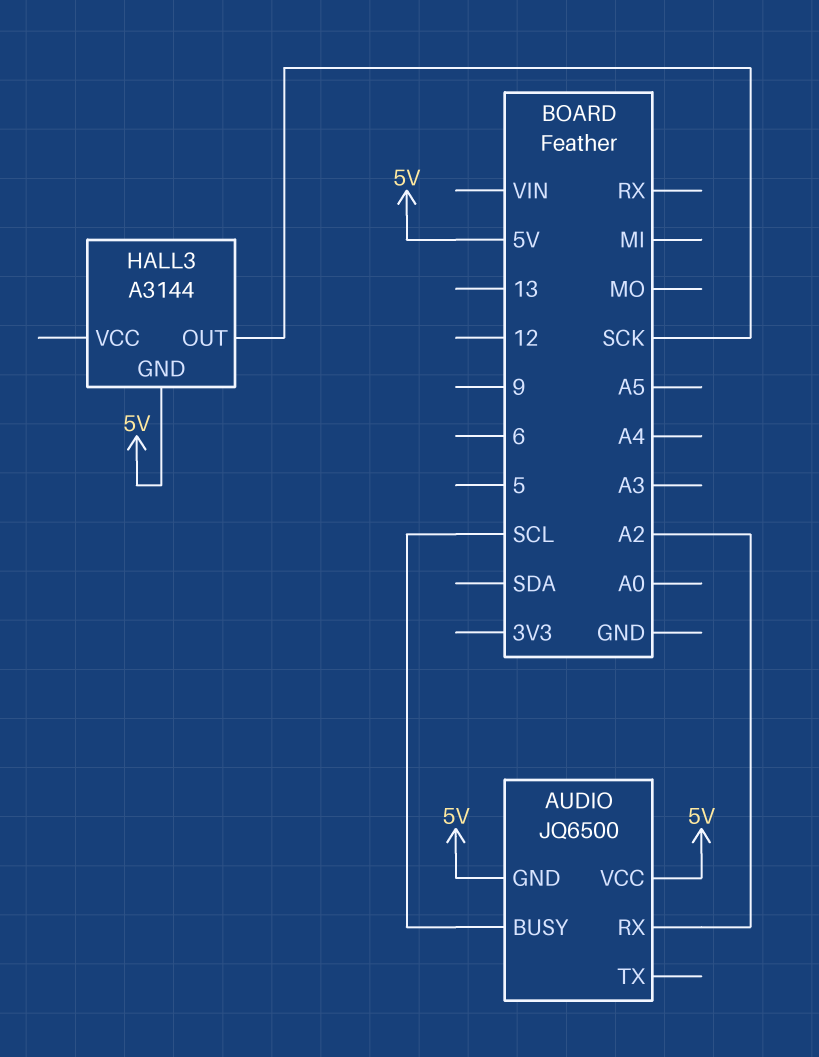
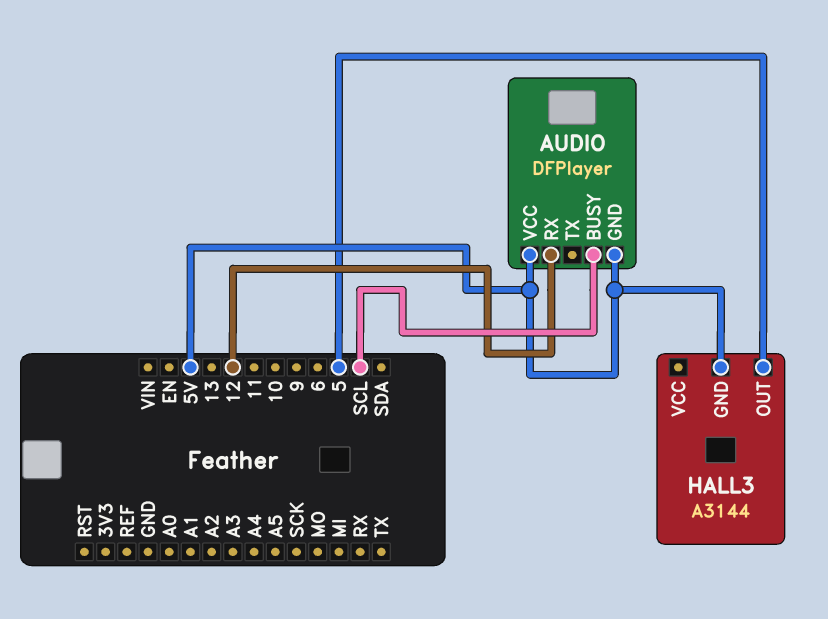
AUDIO: JQ6500 -> DFPlayer
AUDIO pin RX: A2 -> 12
HALL3 pin OUT: SCK -> 5

